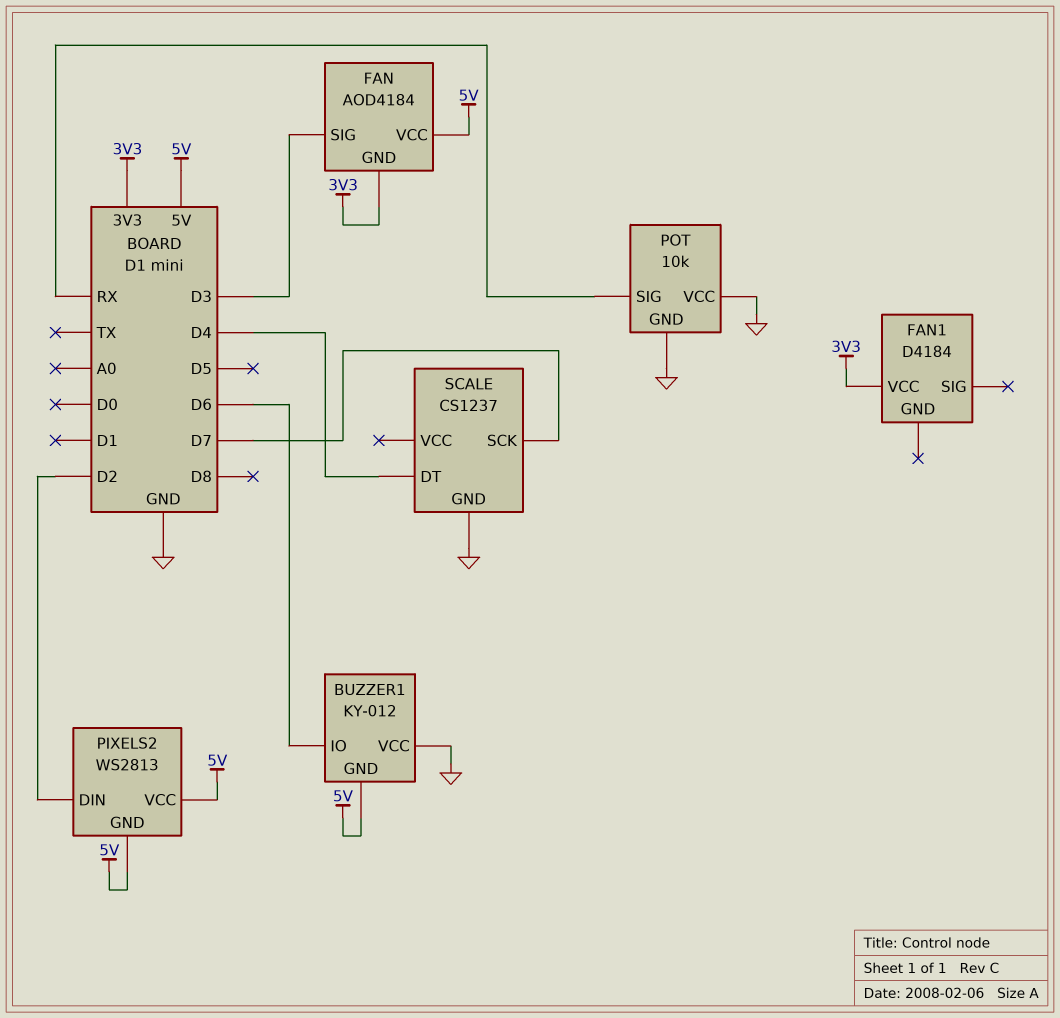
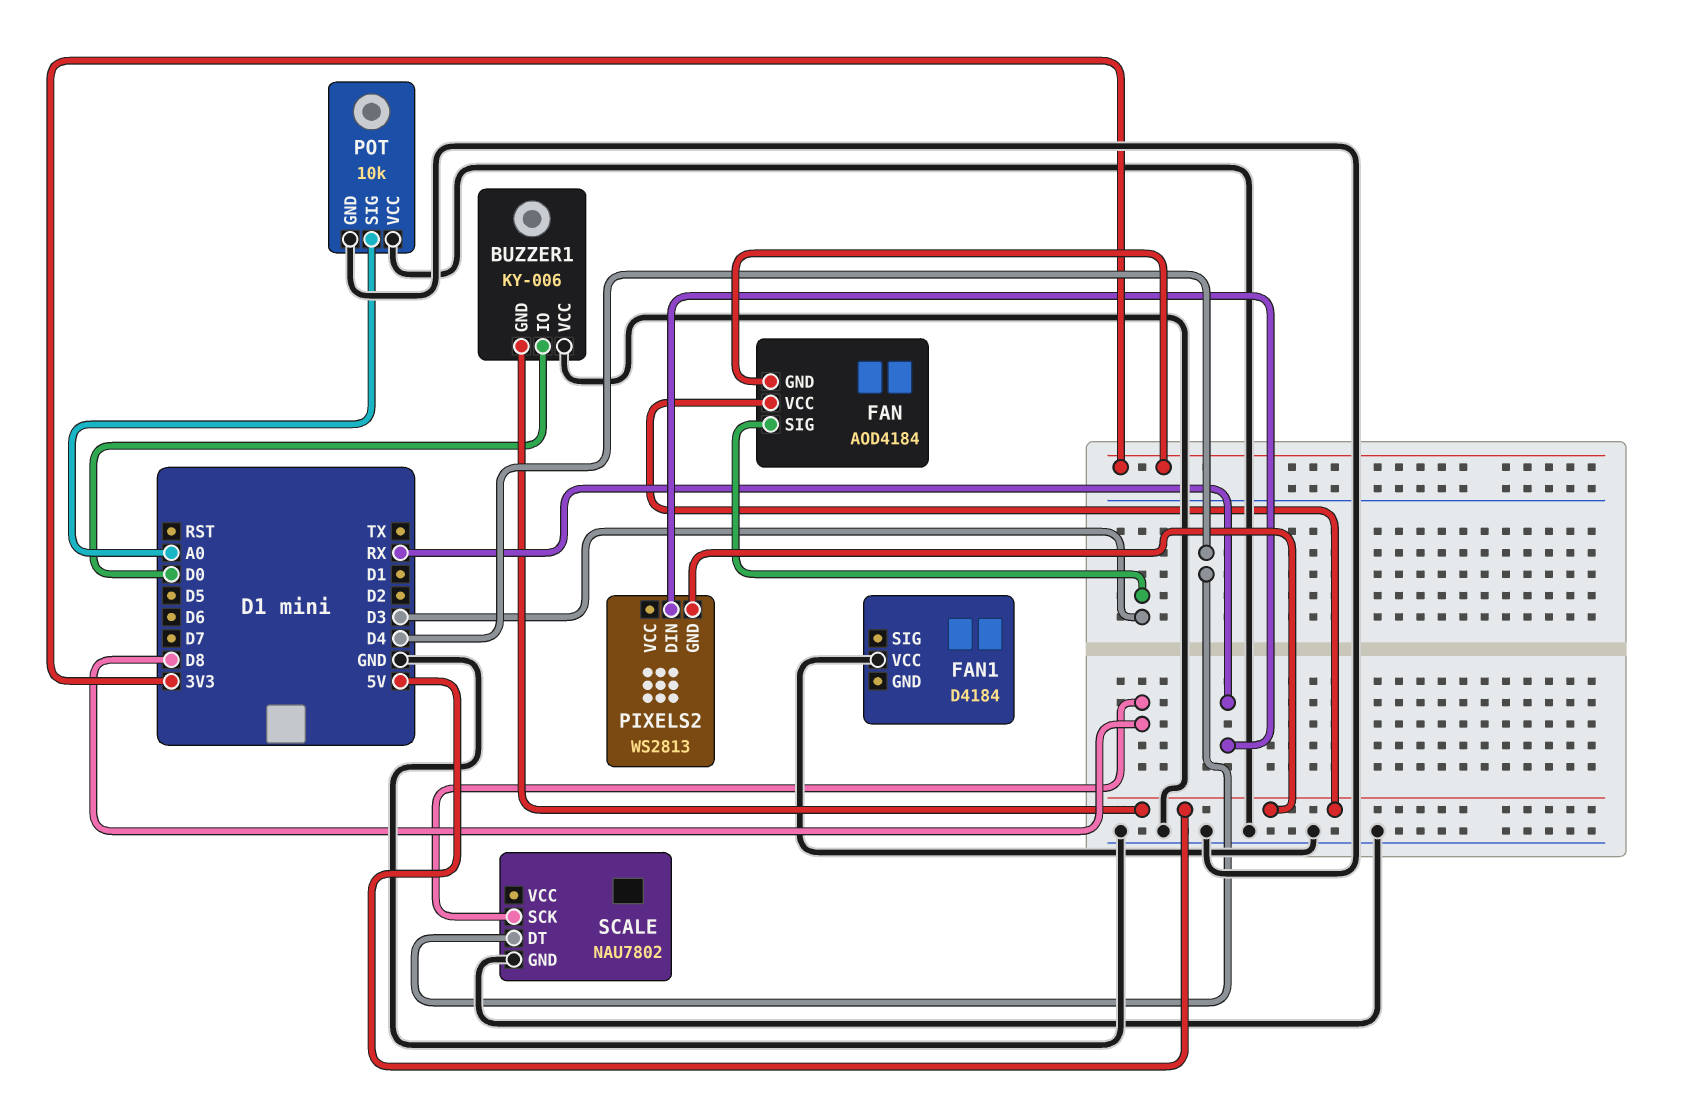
BUZZER1: KY-012 -> KY-006
BUZZER1 pin IO: D6 -> D0
FAN1 pin VCC: 3V3 -> GND
PIXELS2 pin DIN: D2 -> RX
PIXELS2 pin VCC: 5V -> none
POT pin SIG: RX -> A0
SCALE: CS1237 -> NAU7802
SCALE pin SCK: D7 -> D8

